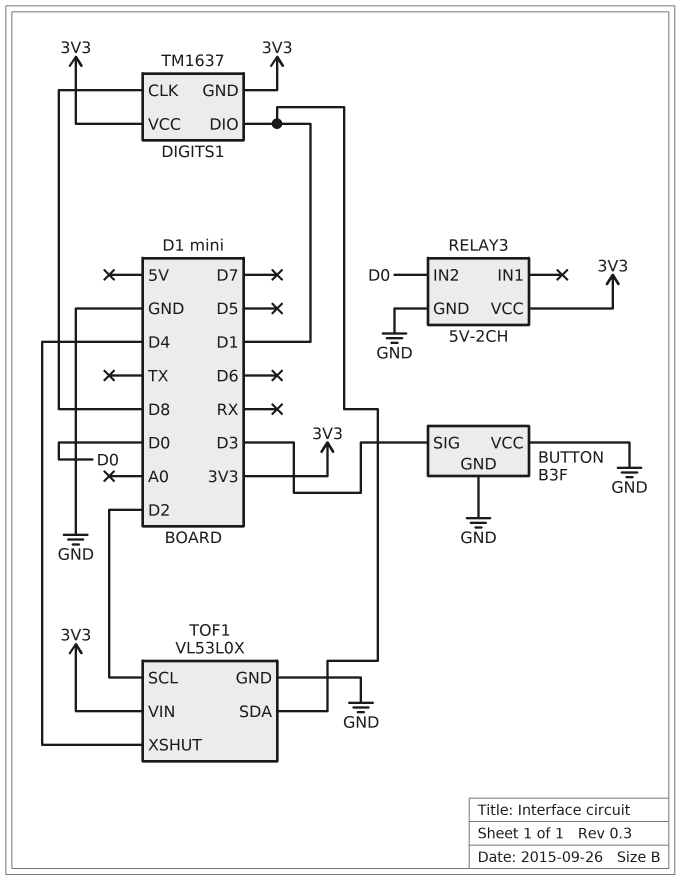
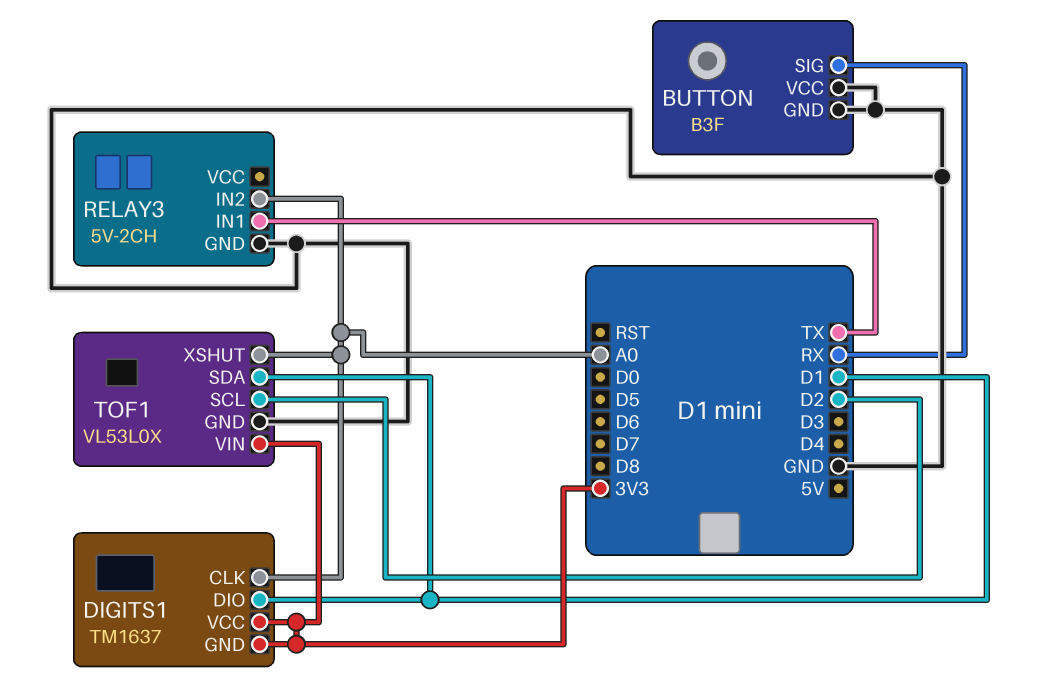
BUTTON pin SIG: D3 -> RX
DIGITS1 pin CLK: D8 -> A0
RELAY3 pin IN1: none -> TX
RELAY3 pin IN2: D0 -> A0
RELAY3 pin VCC: 3V3 -> none
TOF1 pin XSHUT: D4 -> A0

